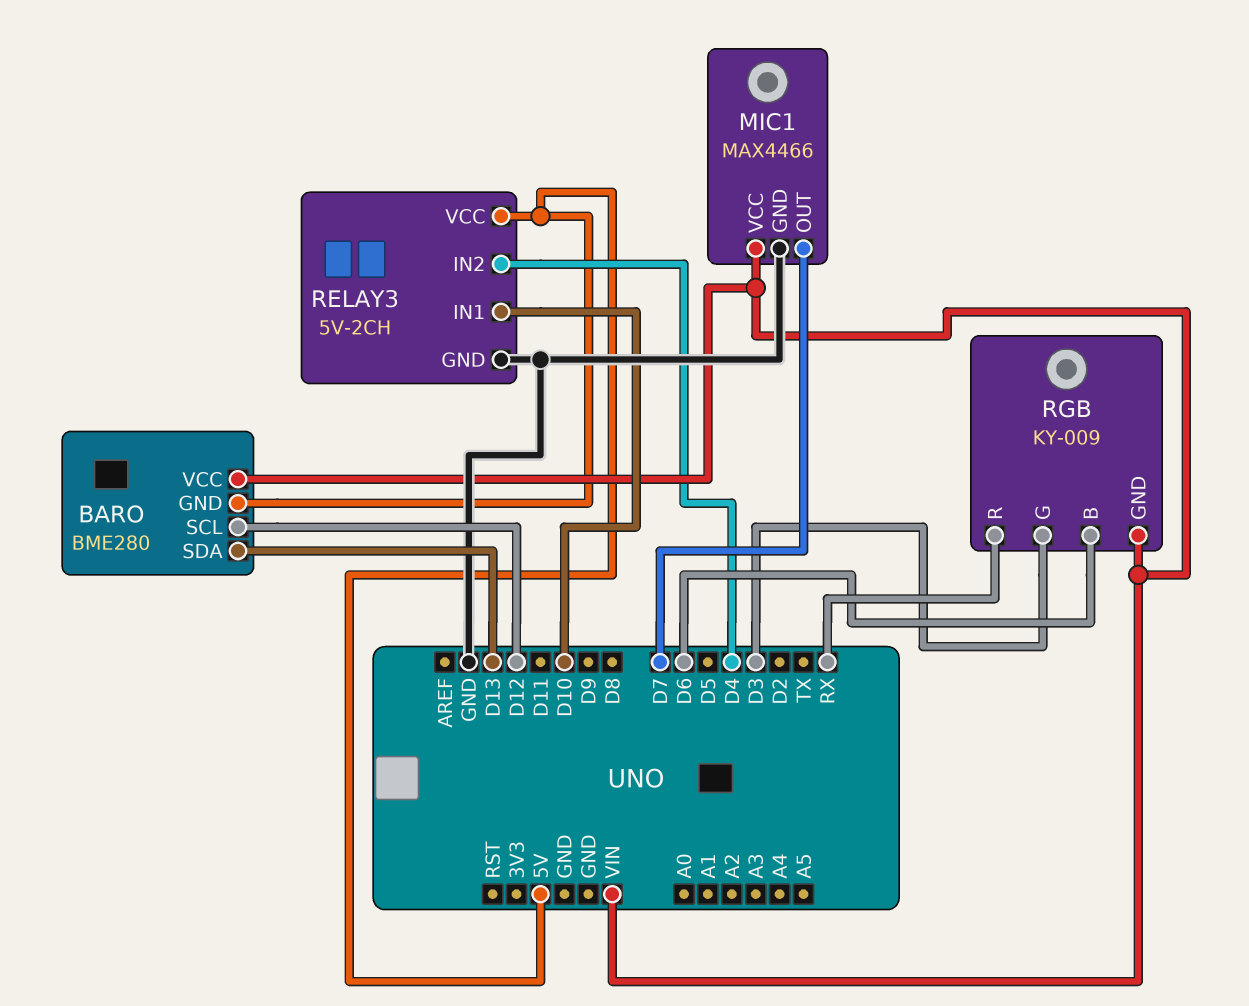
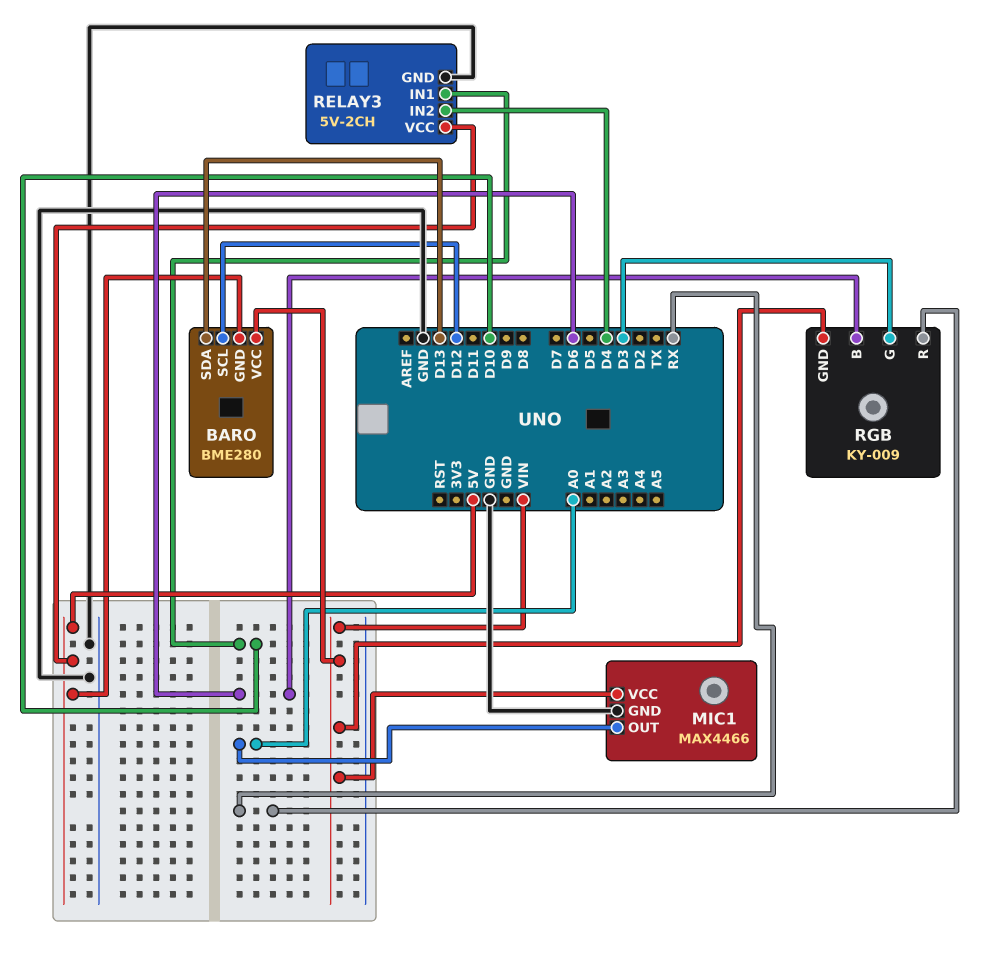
MIC1 pin OUT: D7 -> A0

